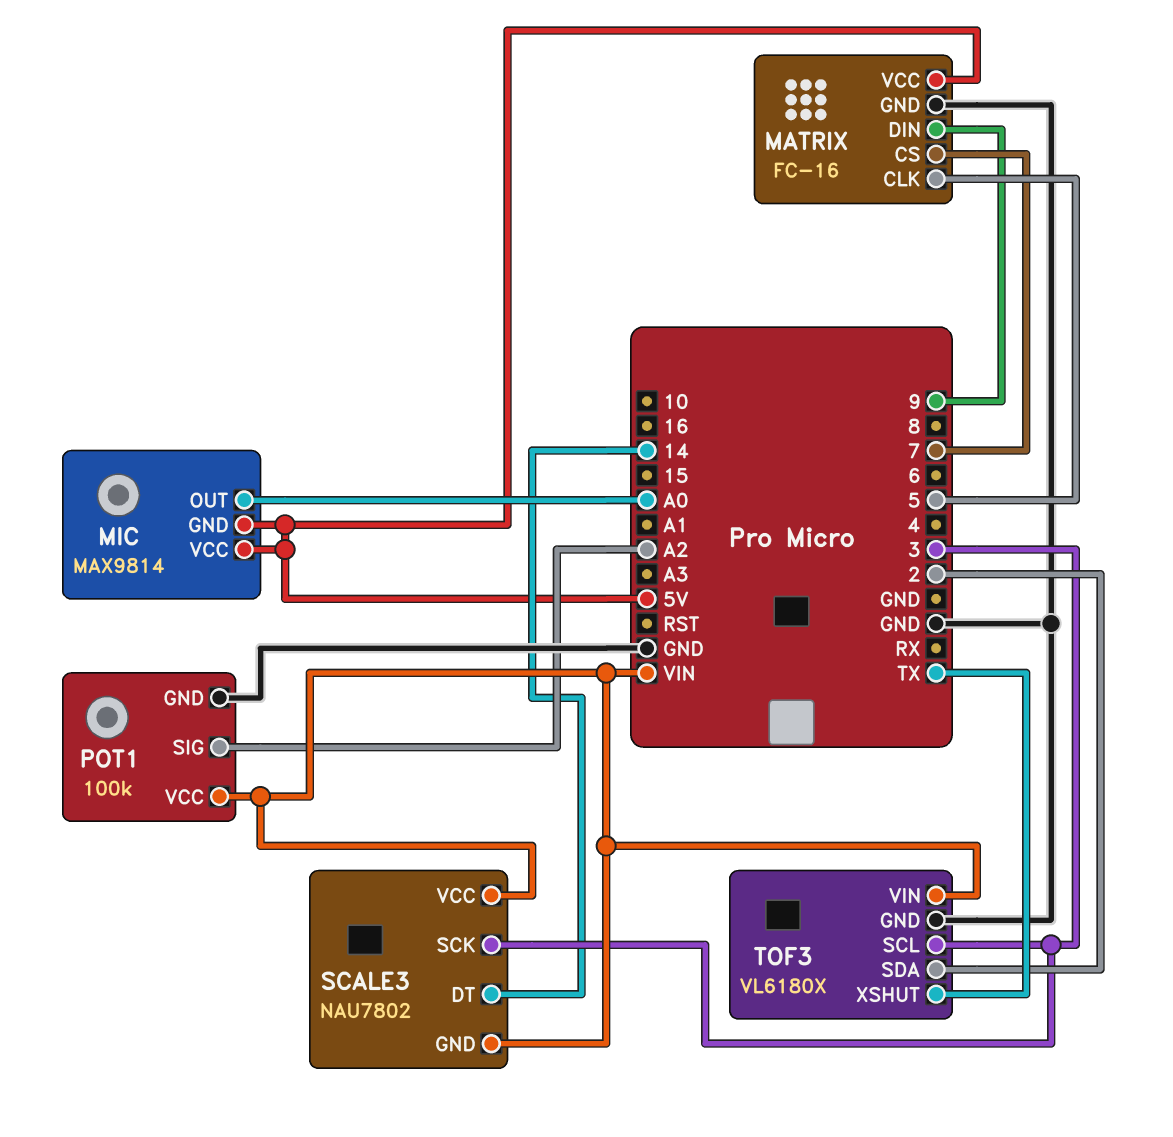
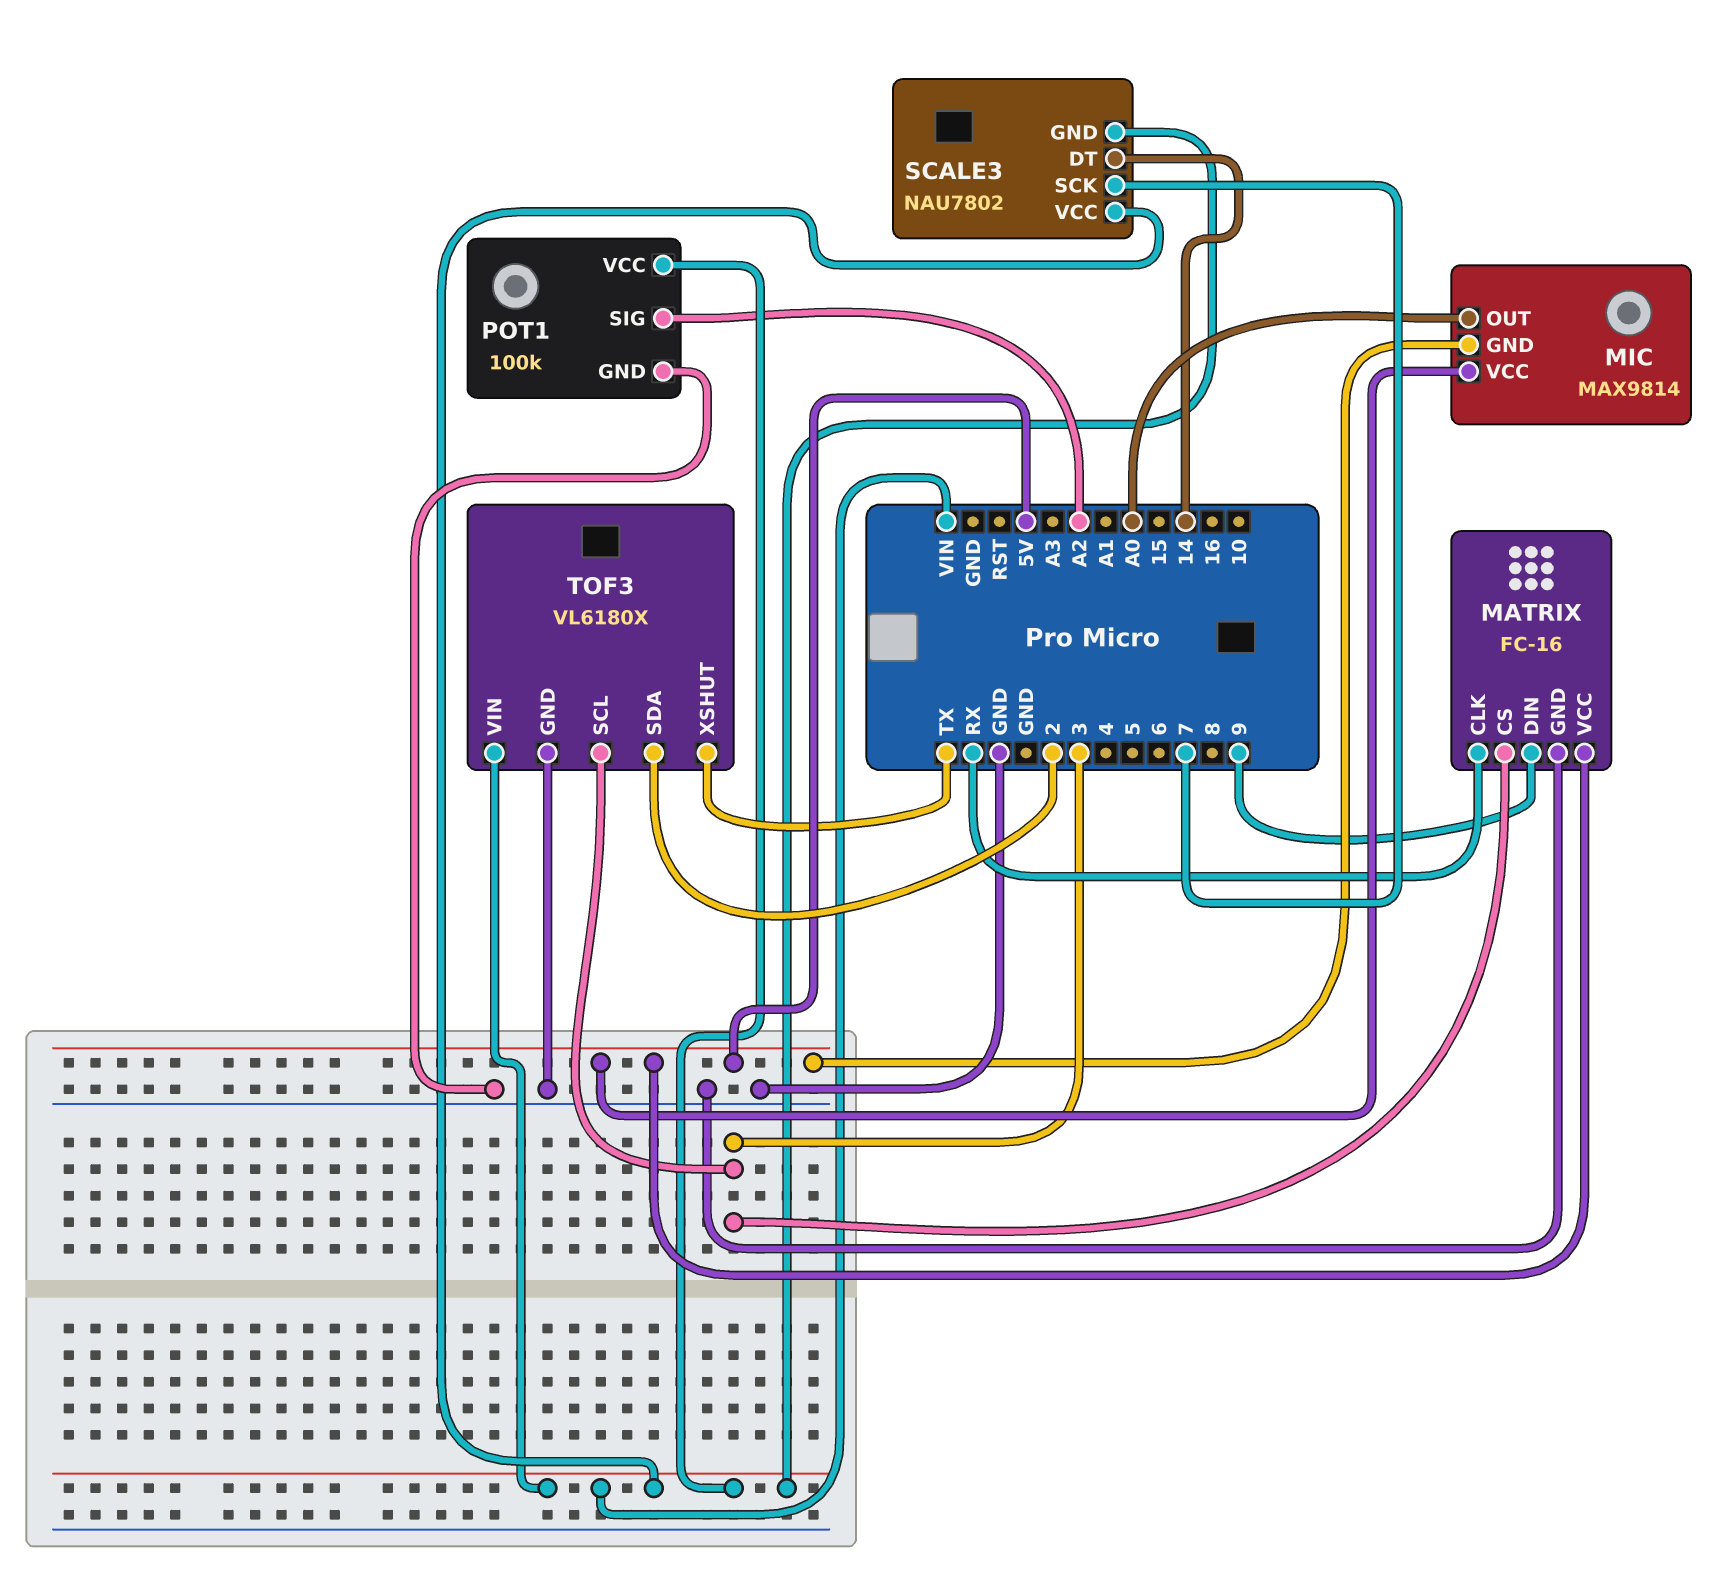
MATRIX pin CLK: 5 -> RX
MATRIX pin CS: 7 -> 3
SCALE3 pin SCK: 3 -> 7

